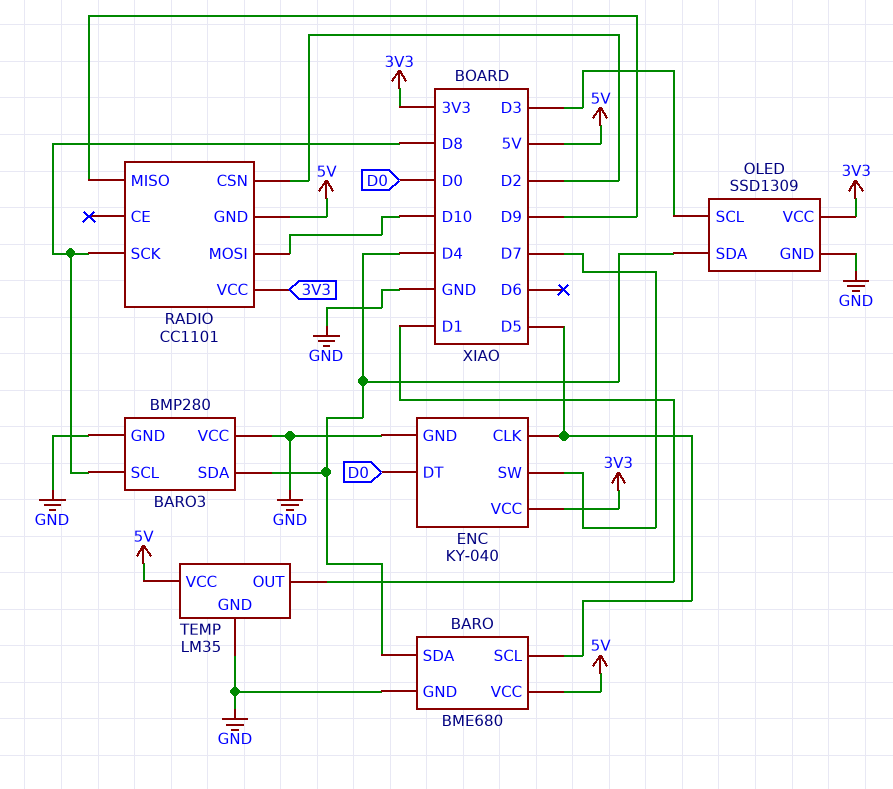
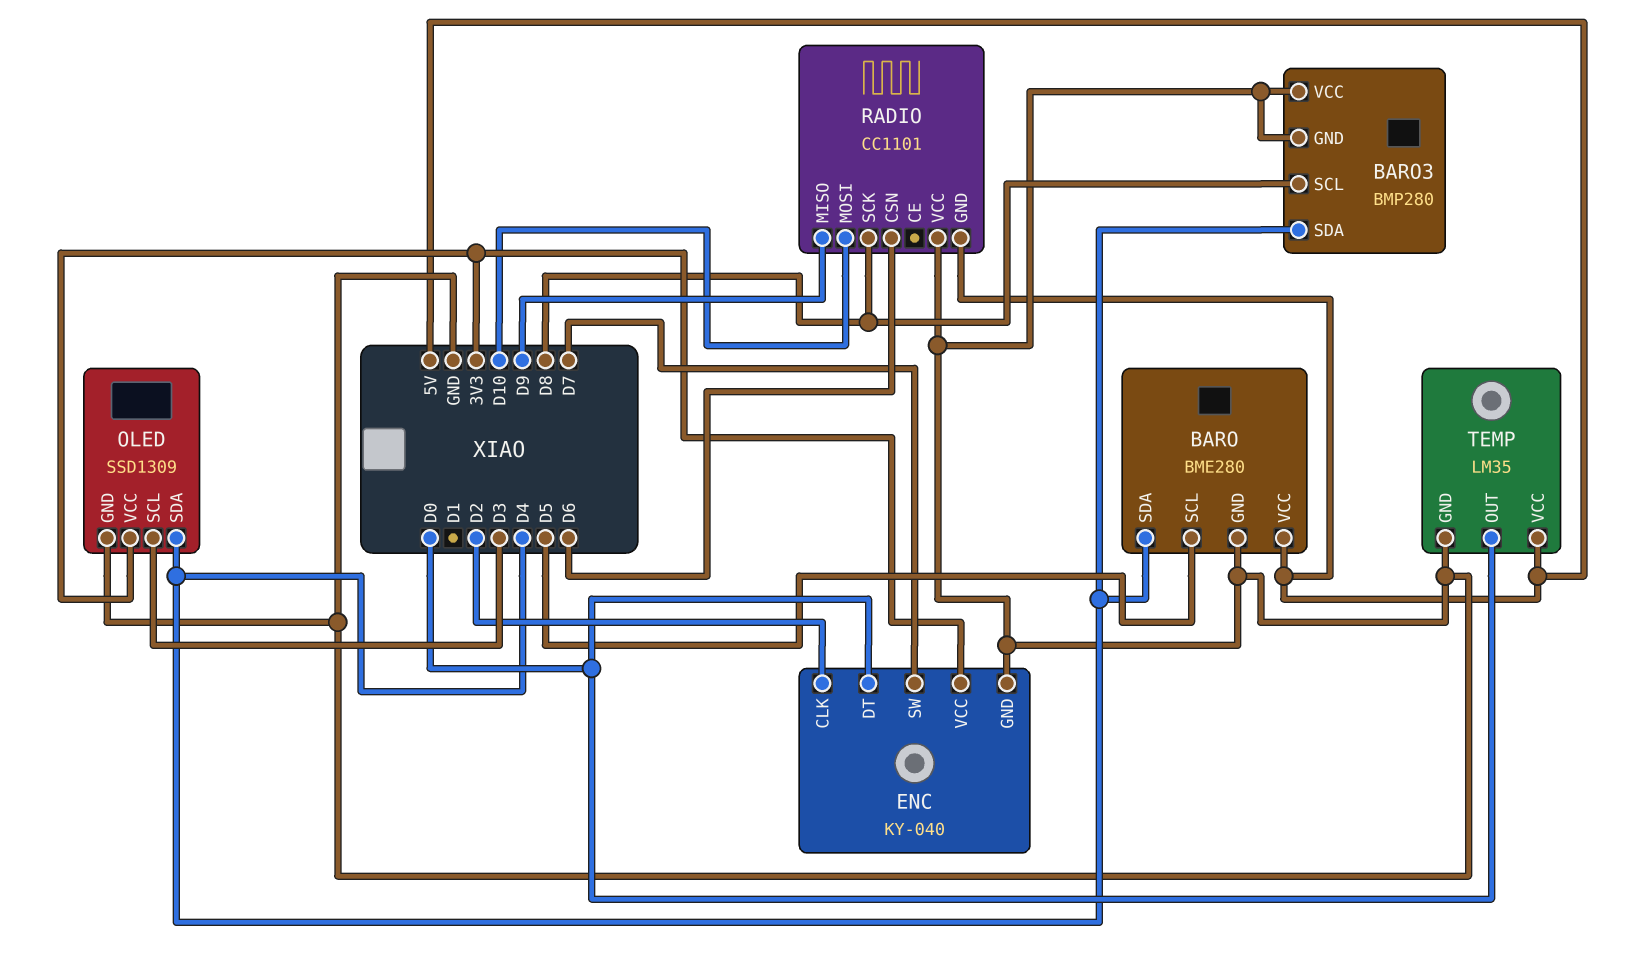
BARO: BME680 -> BME280
ENC pin CLK: D5 -> D2
RADIO pin CSN: D2 -> D6
RADIO pin VCC: 3V3 -> GND
TEMP pin OUT: D1 -> D0

